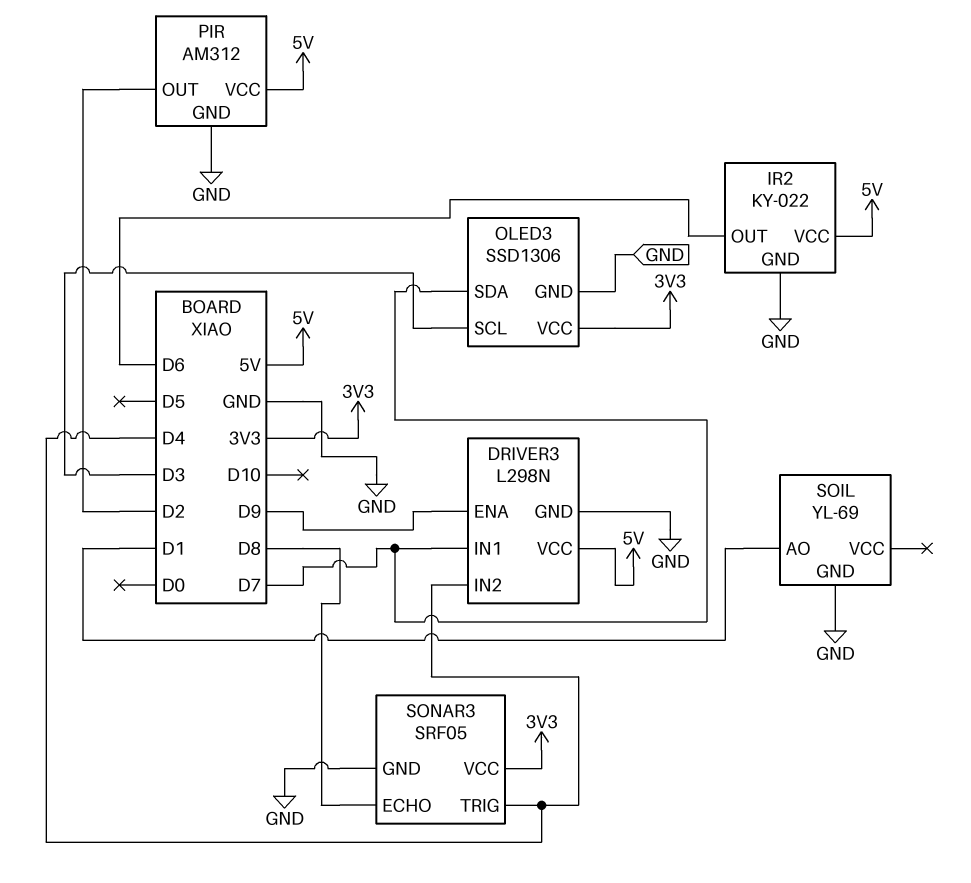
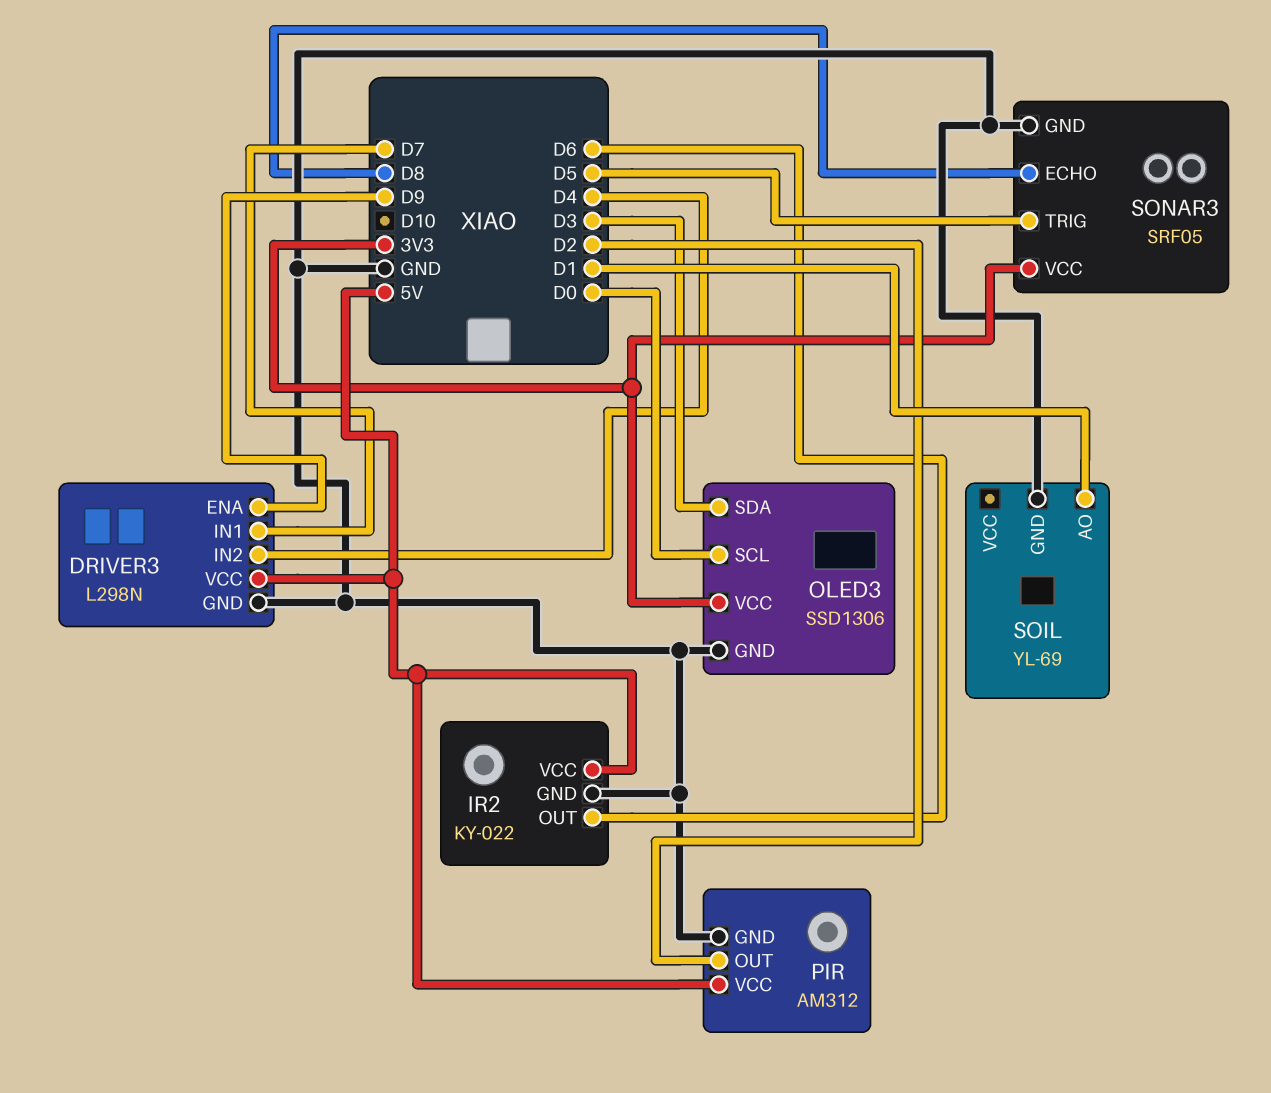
OLED3 pin SCL: D3 -> D0
OLED3 pin SDA: D7 -> D3
SONAR3 pin TRIG: D4 -> D5

